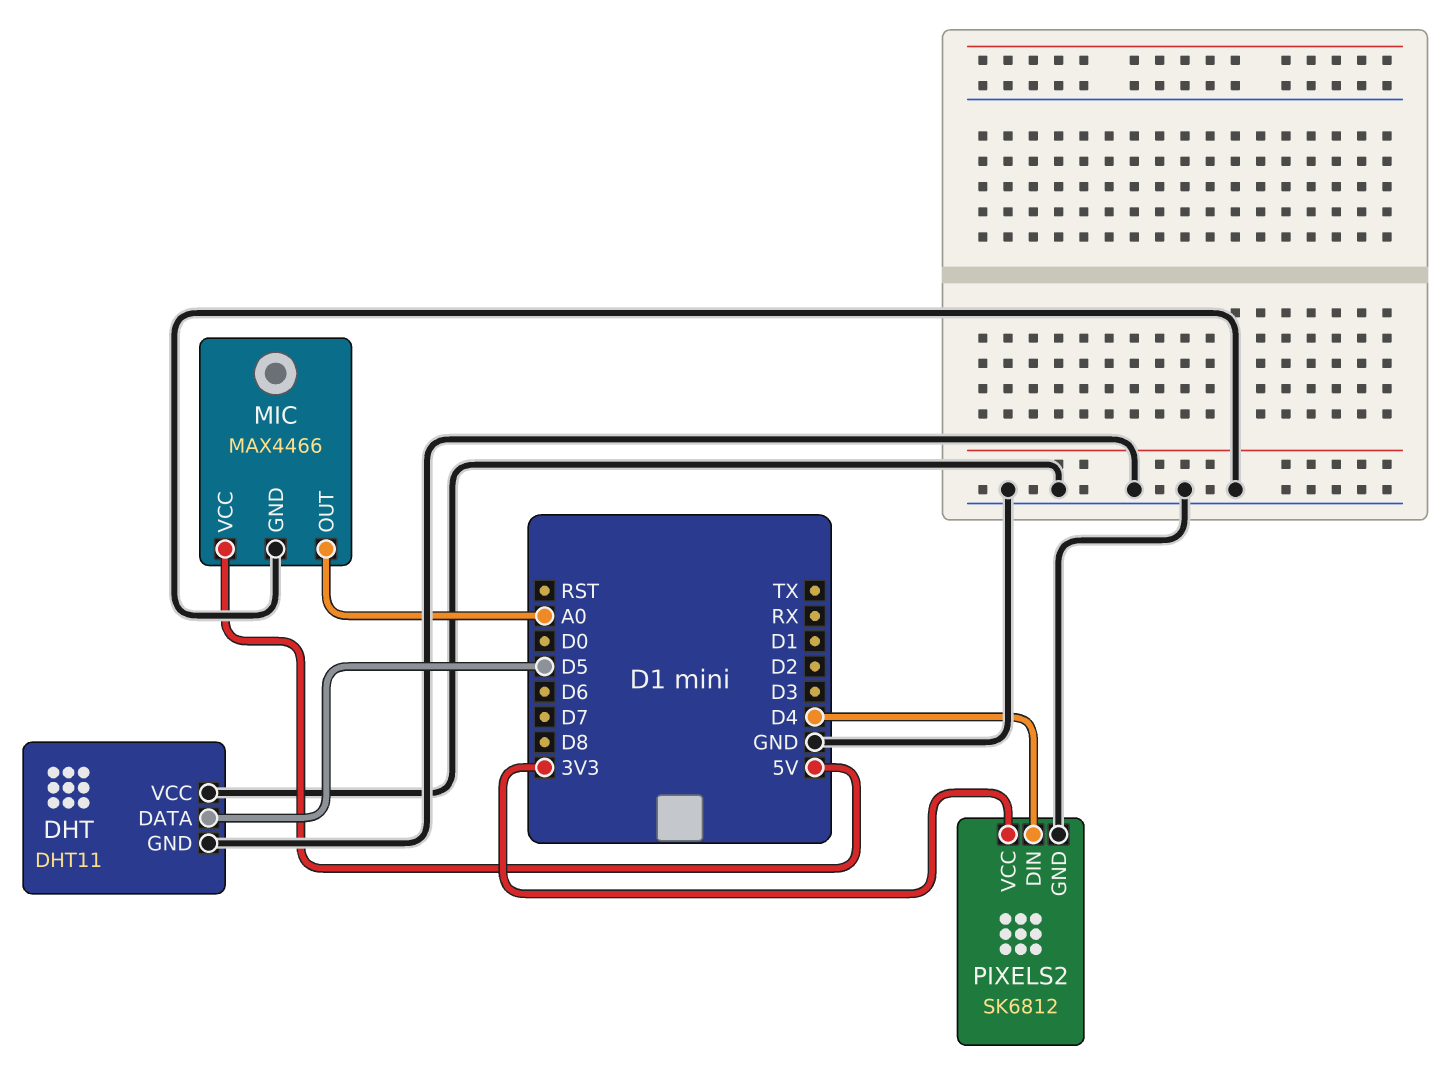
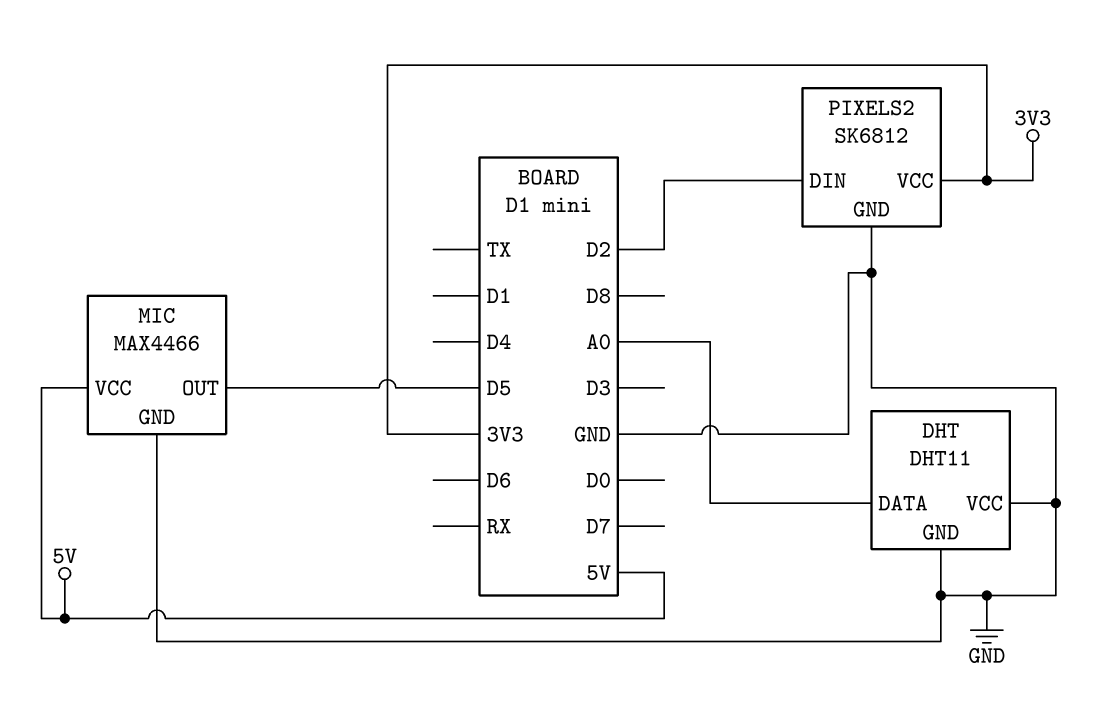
DHT pin DATA: D5 -> A0
MIC pin OUT: A0 -> D5
PIXELS2 pin DIN: D4 -> D2

